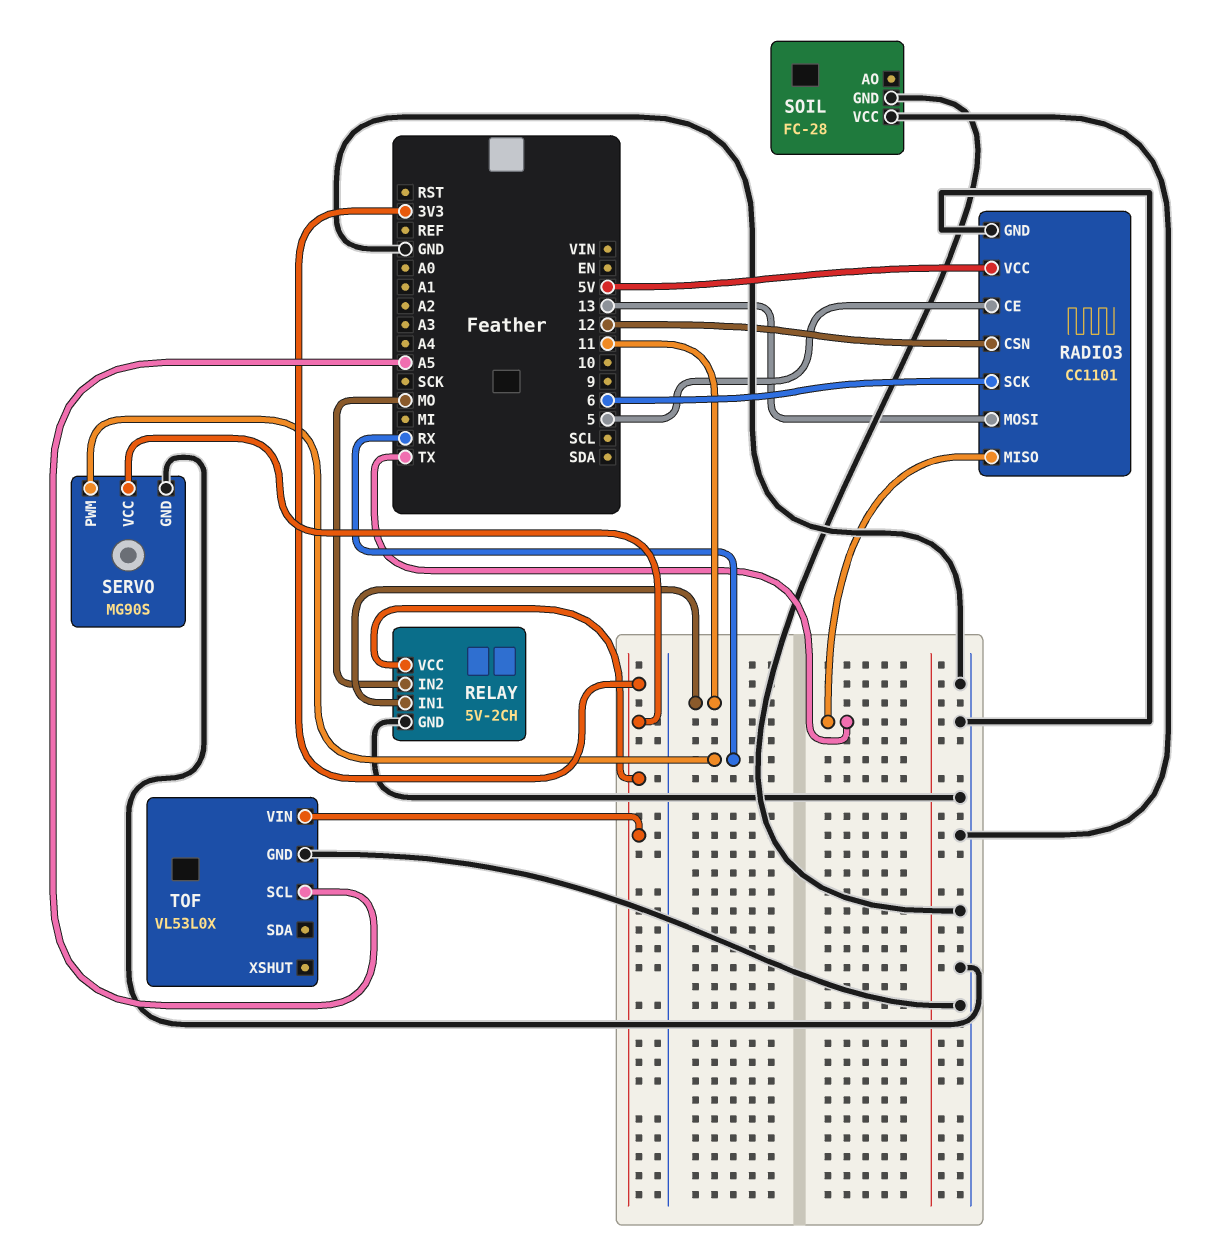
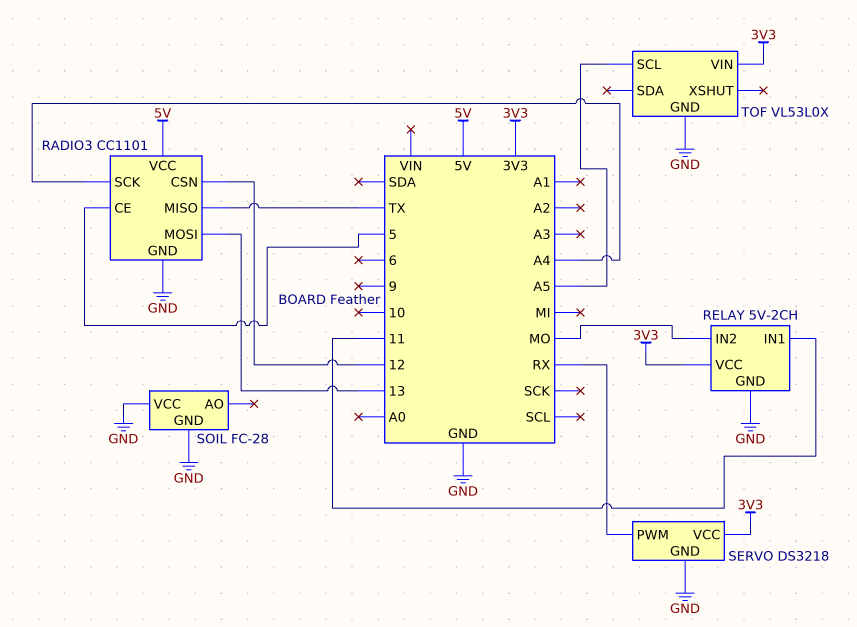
RADIO3 pin SCK: 6 -> A4
SERVO: MG90S -> DS3218

